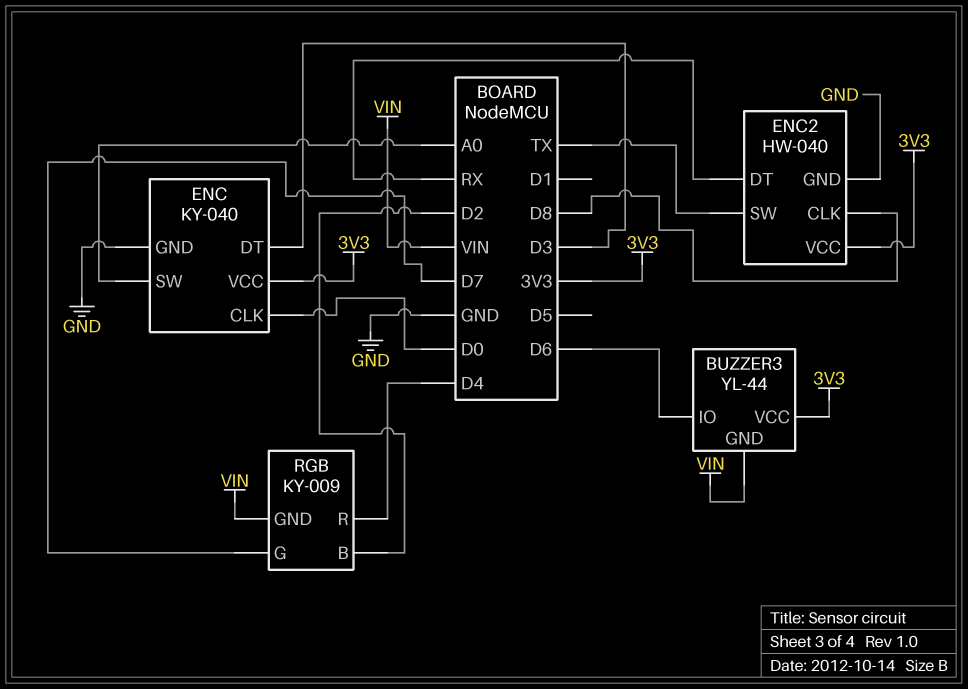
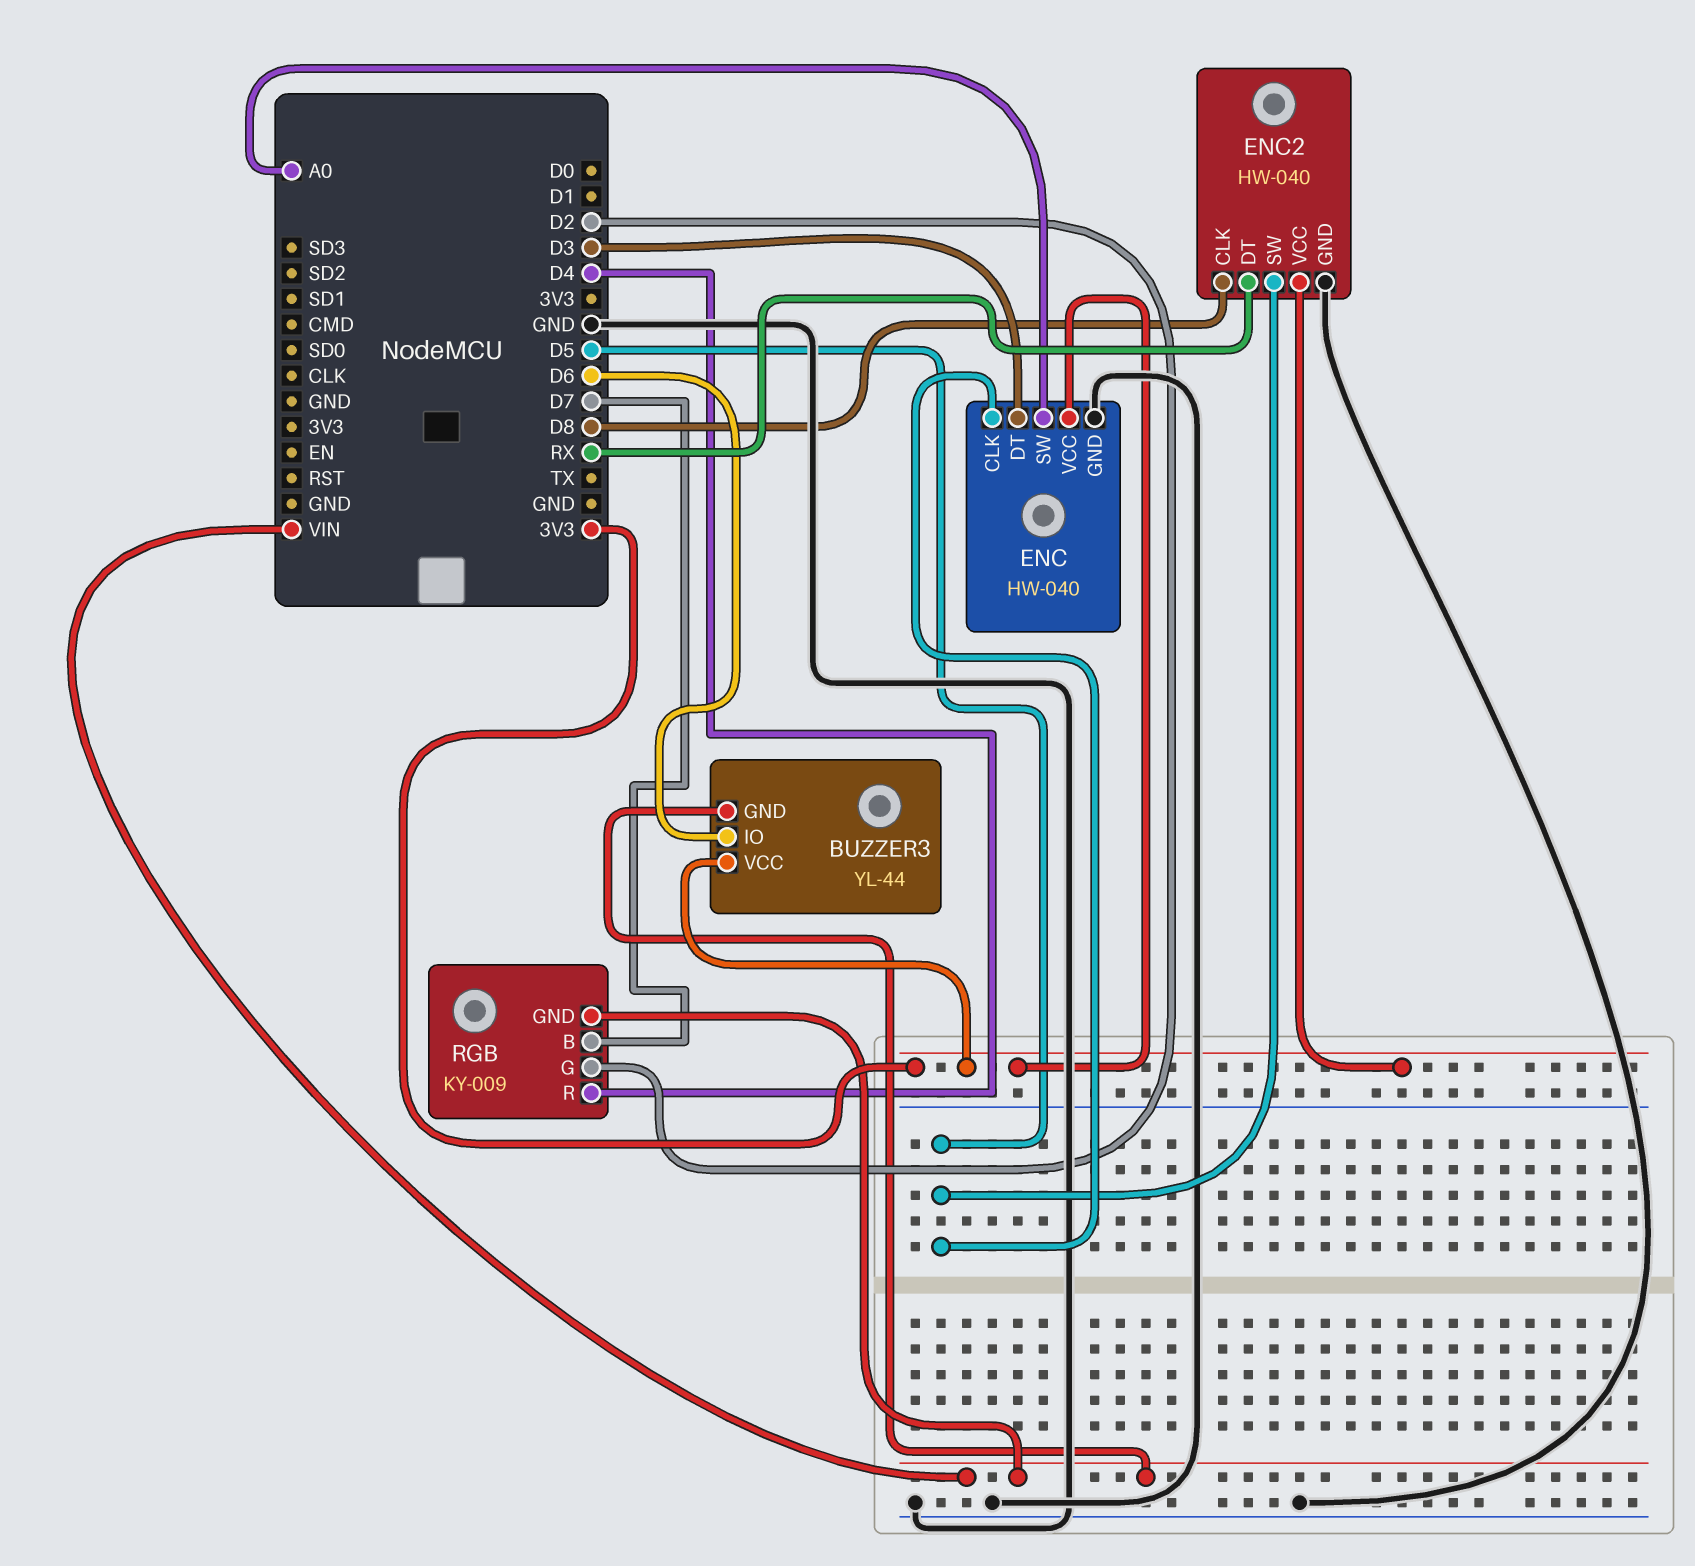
ENC: KY-040 -> HW-040
ENC pin CLK: D0 -> D5
ENC2 pin SW: TX -> D5
RGB pin B: D2 -> D7
RGB pin G: D7 -> D2

